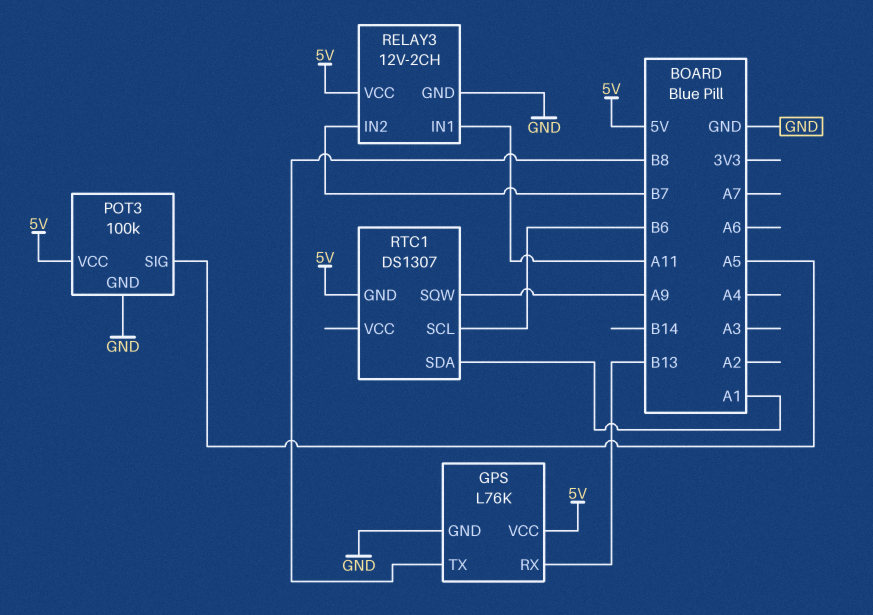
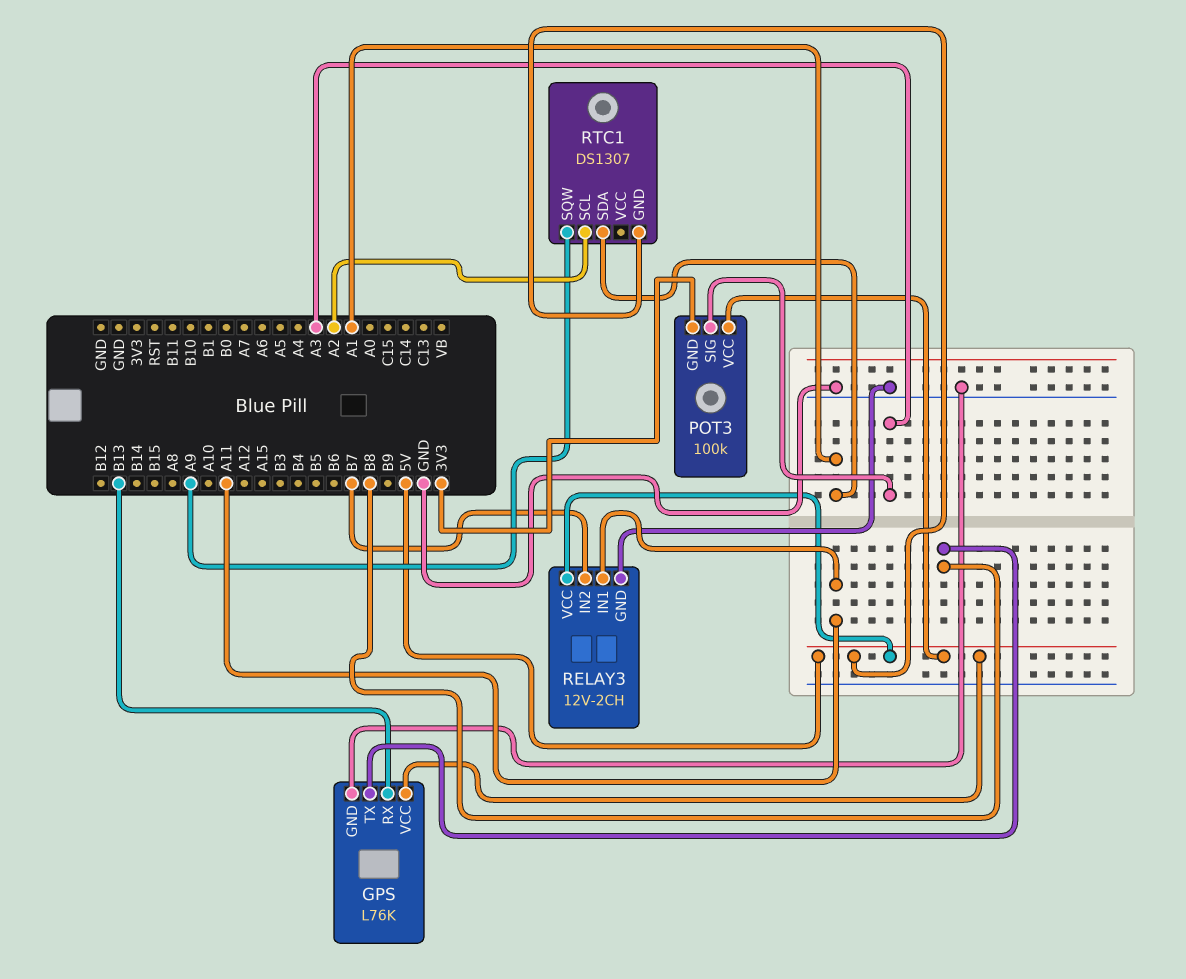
POT3 pin GND: GND -> 3V3
POT3 pin SIG: A5 -> A3
RTC1 pin SCL: B6 -> A2

